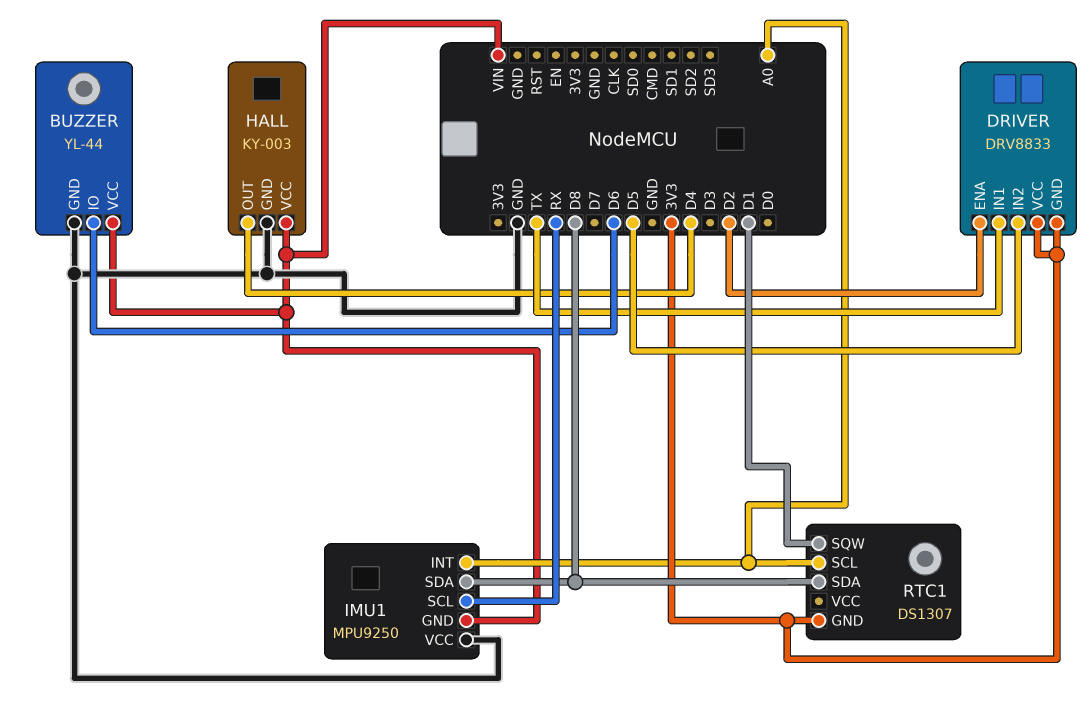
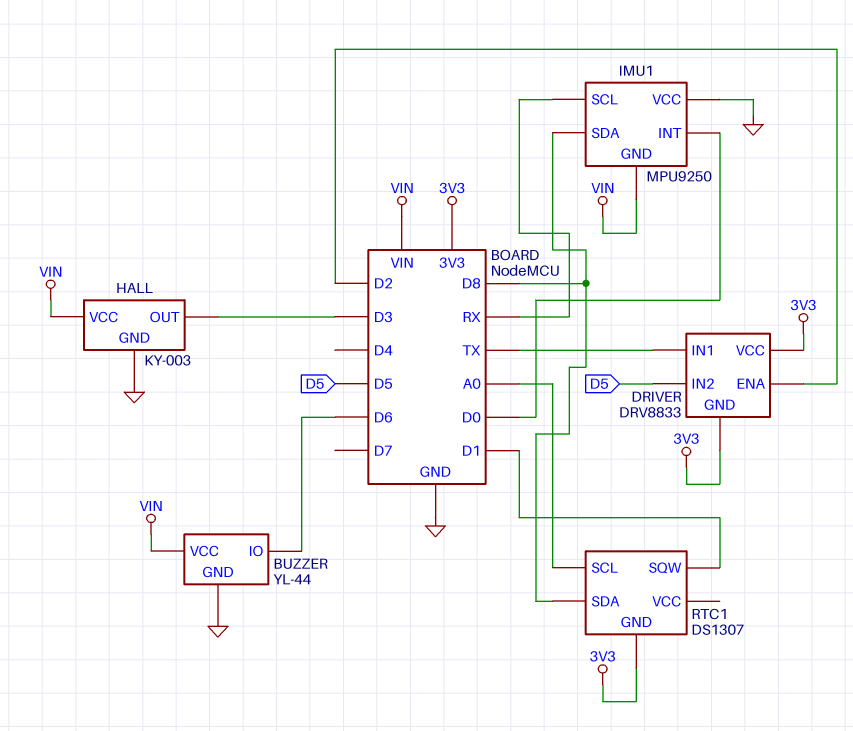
HALL pin OUT: D4 -> D3
IMU1 pin INT: A0 -> D0

